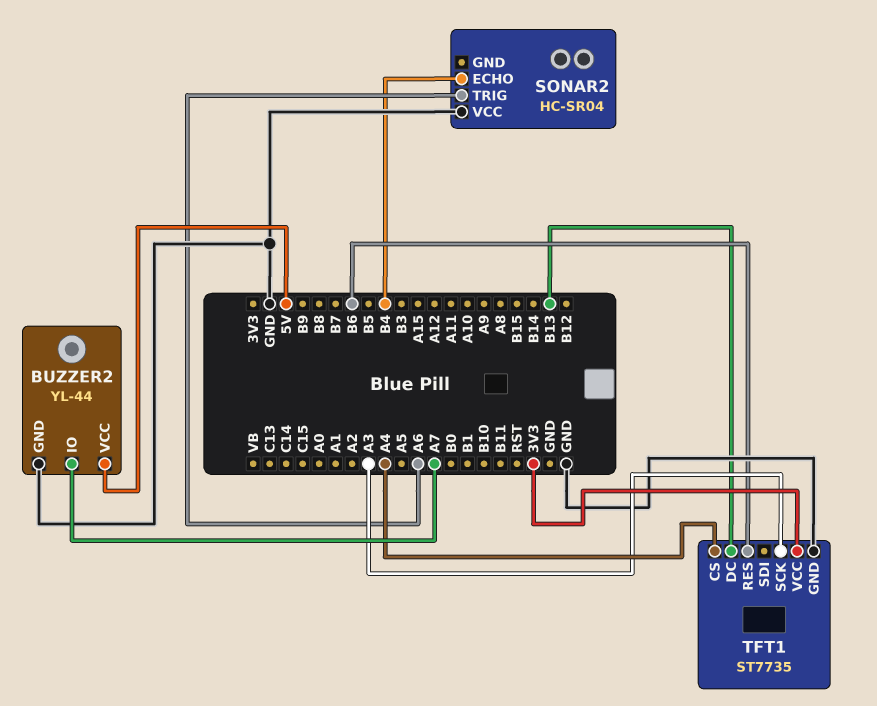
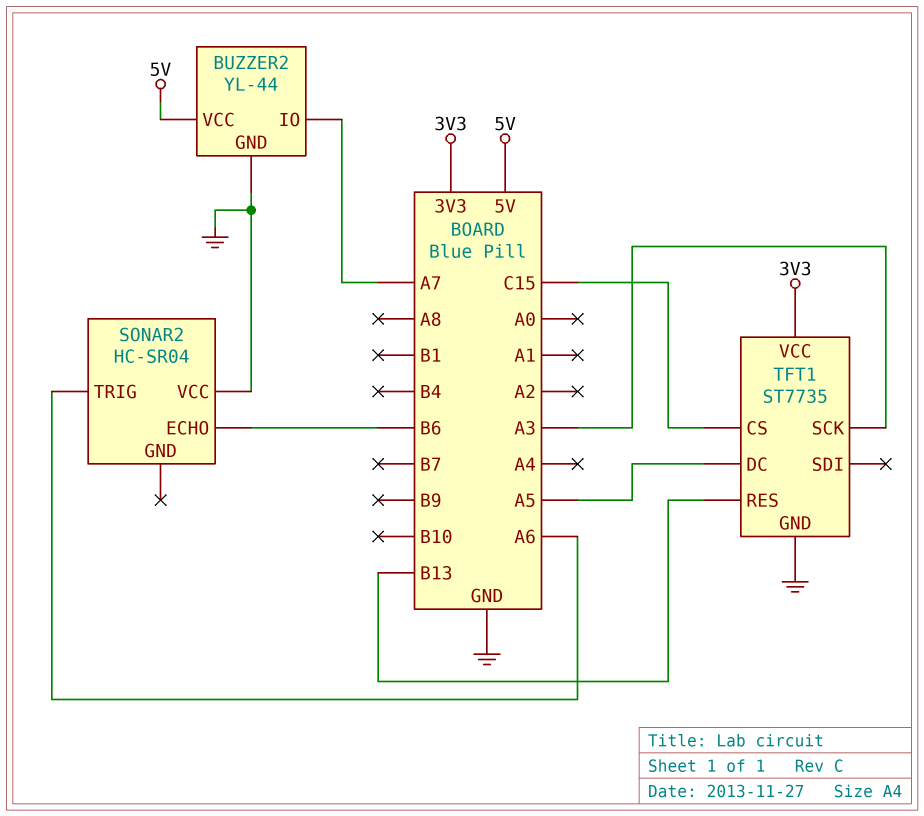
SONAR2 pin ECHO: B4 -> B6
TFT1 pin CS: A4 -> C15
TFT1 pin DC: B13 -> A5
TFT1 pin RES: B6 -> B13

